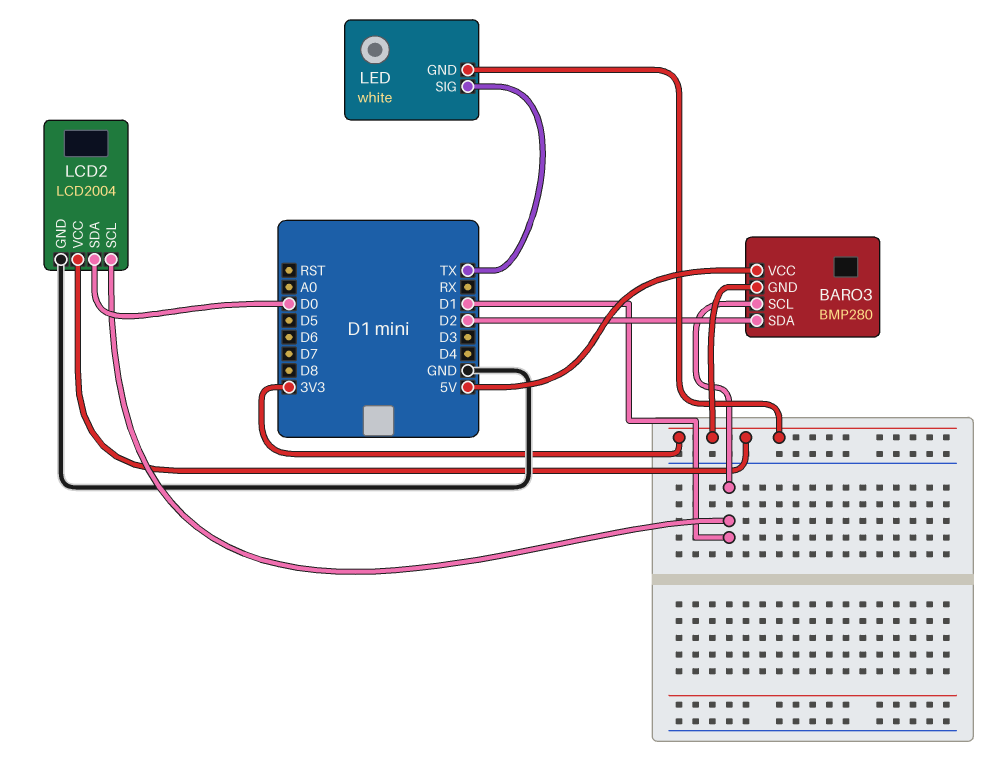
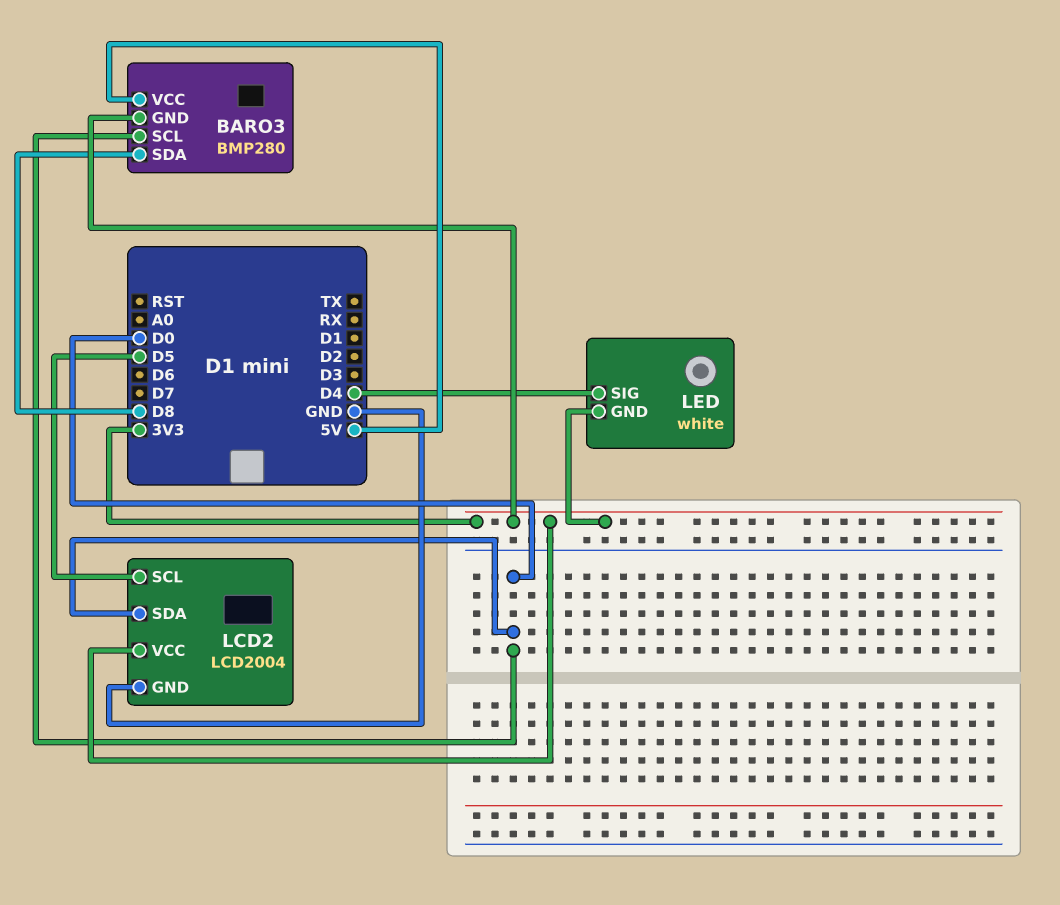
BARO3 pin SCL: D1 -> D0
BARO3 pin SDA: D2 -> D8
LCD2 pin SCL: D1 -> D5
LED pin SIG: TX -> D4

